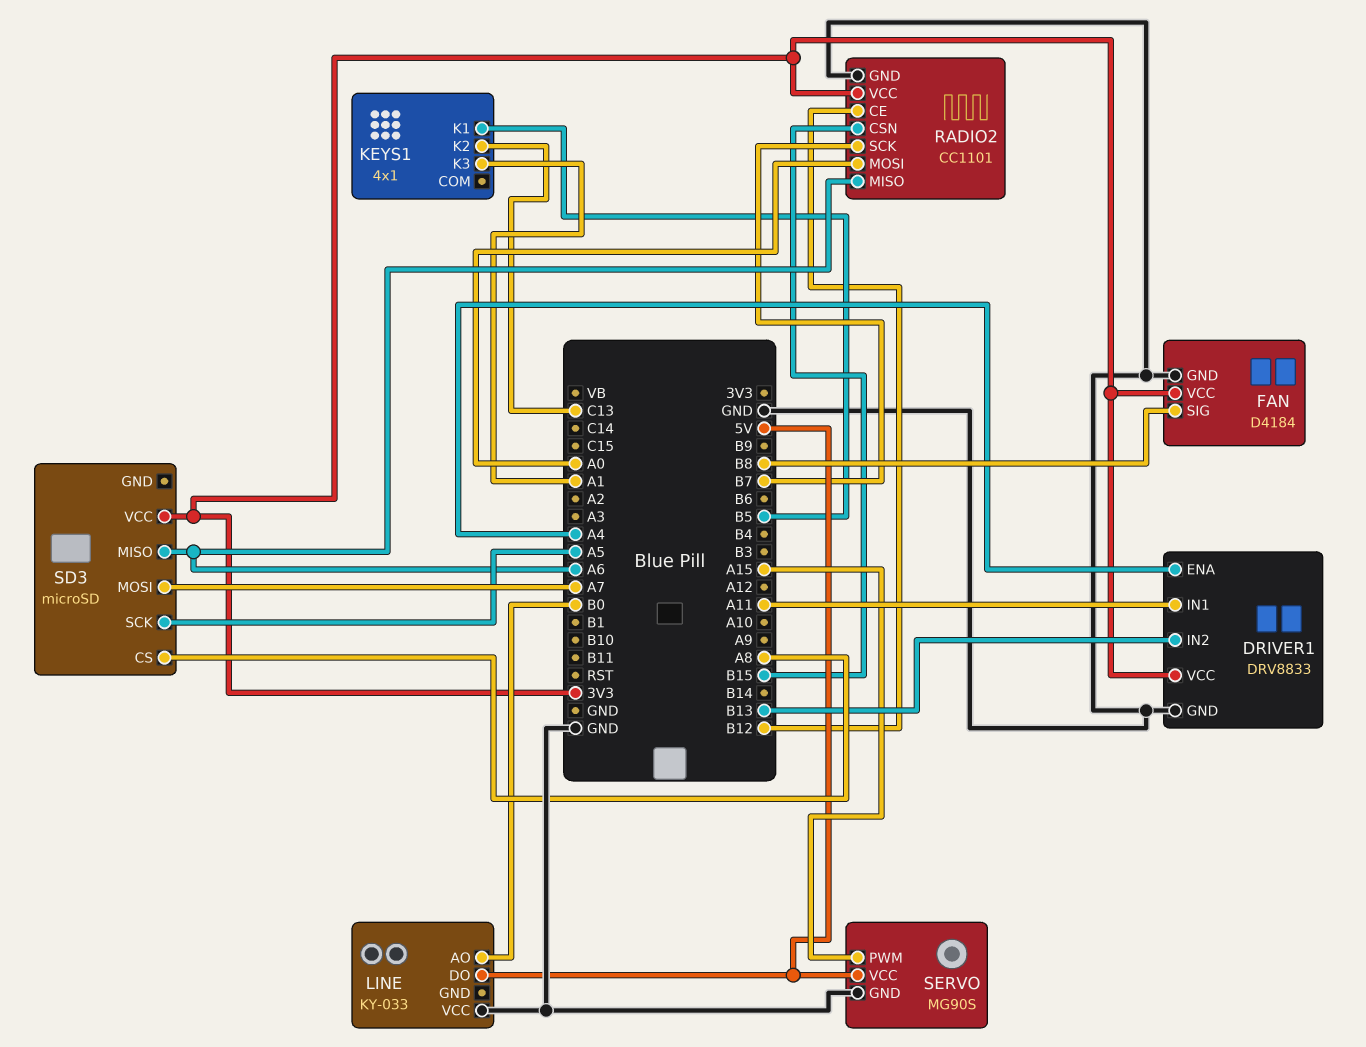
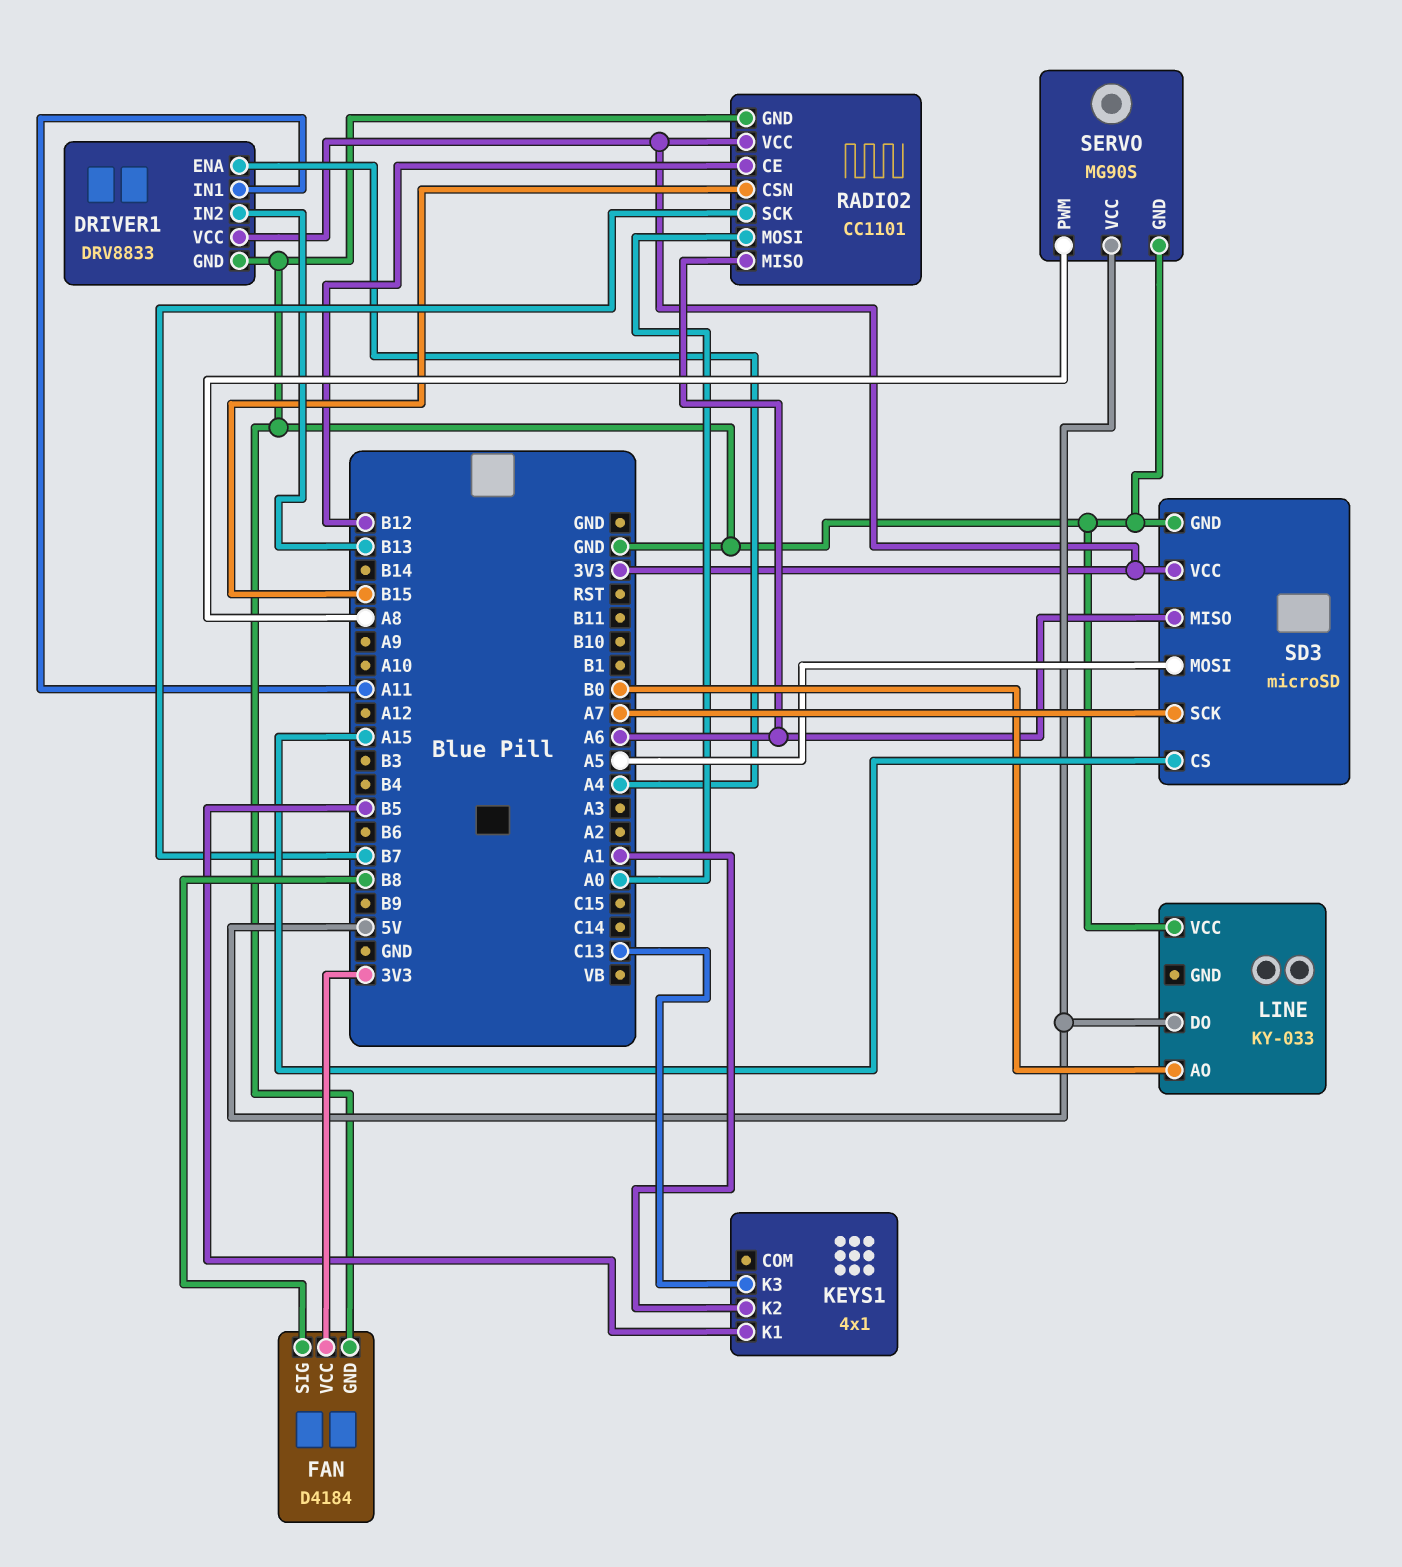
KEYS1 pin K2: C13 -> A1
KEYS1 pin K3: A1 -> C13
SD3 pin CS: A8 -> A15
SD3 pin GND: none -> GND
SD3 pin MOSI: A7 -> A5
SD3 pin SCK: A5 -> A7
SERVO pin PWM: A15 -> A8

